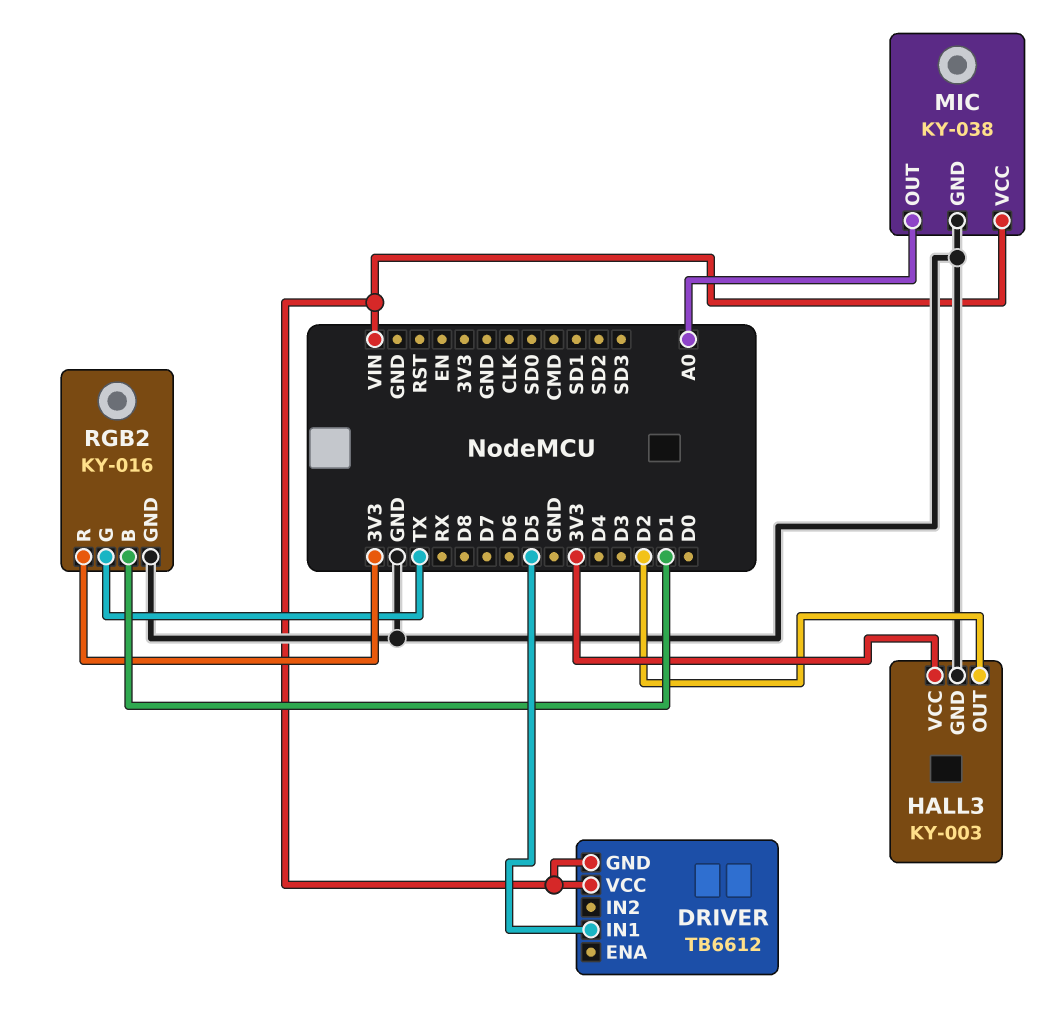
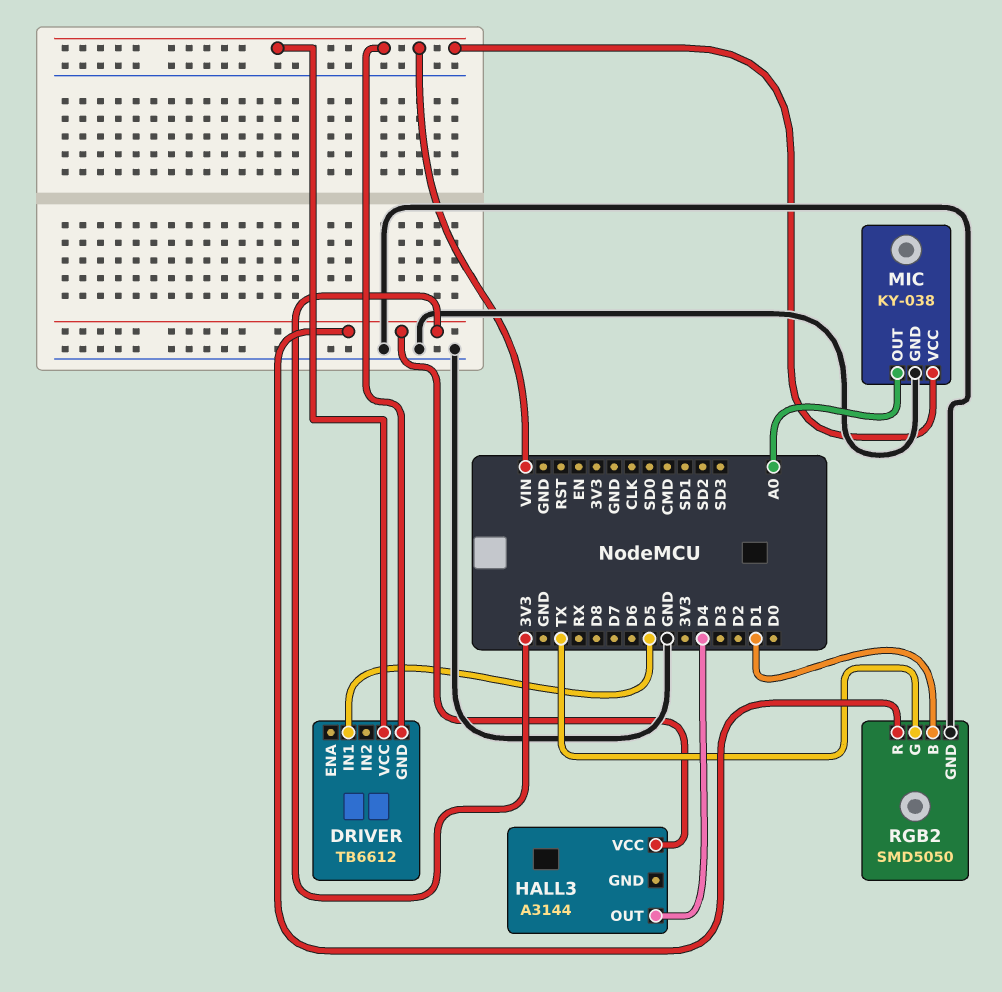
HALL3: KY-003 -> A3144
HALL3 pin GND: GND -> none
HALL3 pin OUT: D2 -> D4
RGB2: KY-016 -> SMD5050

